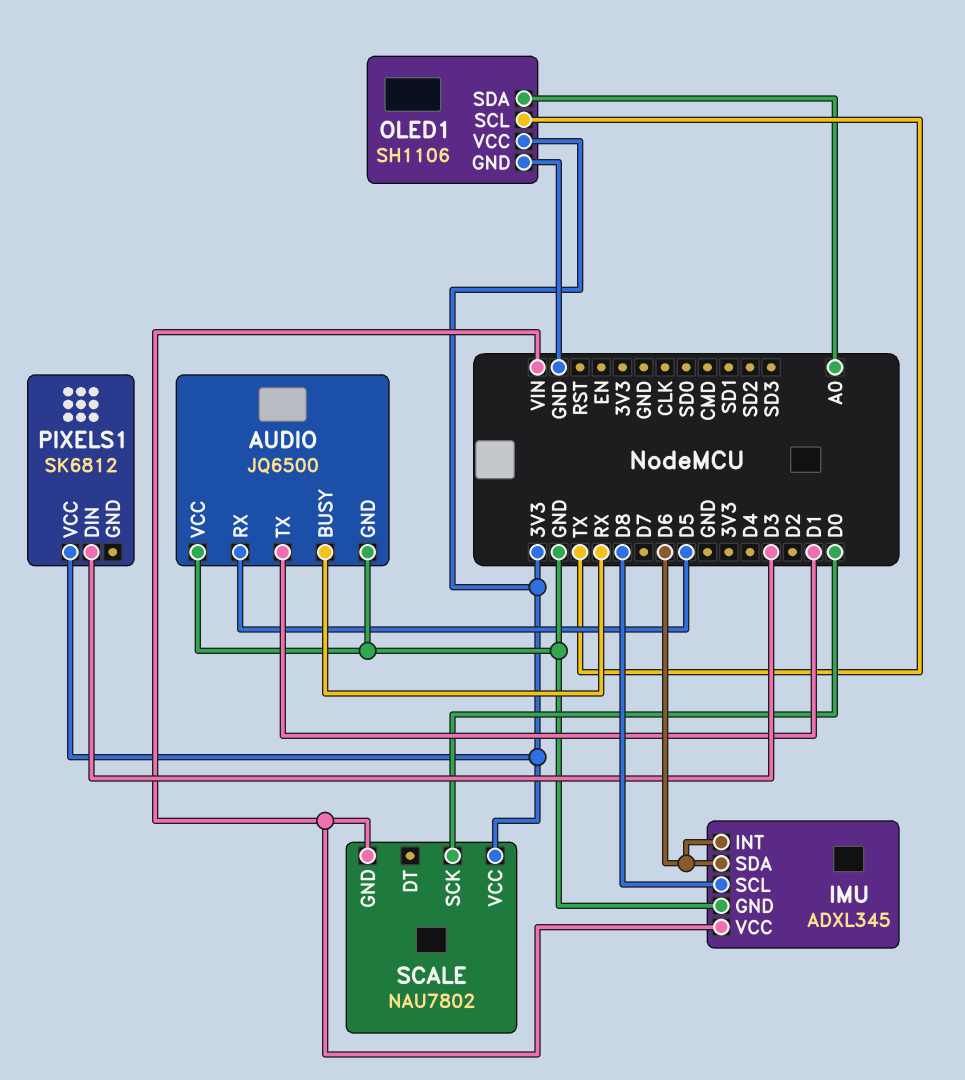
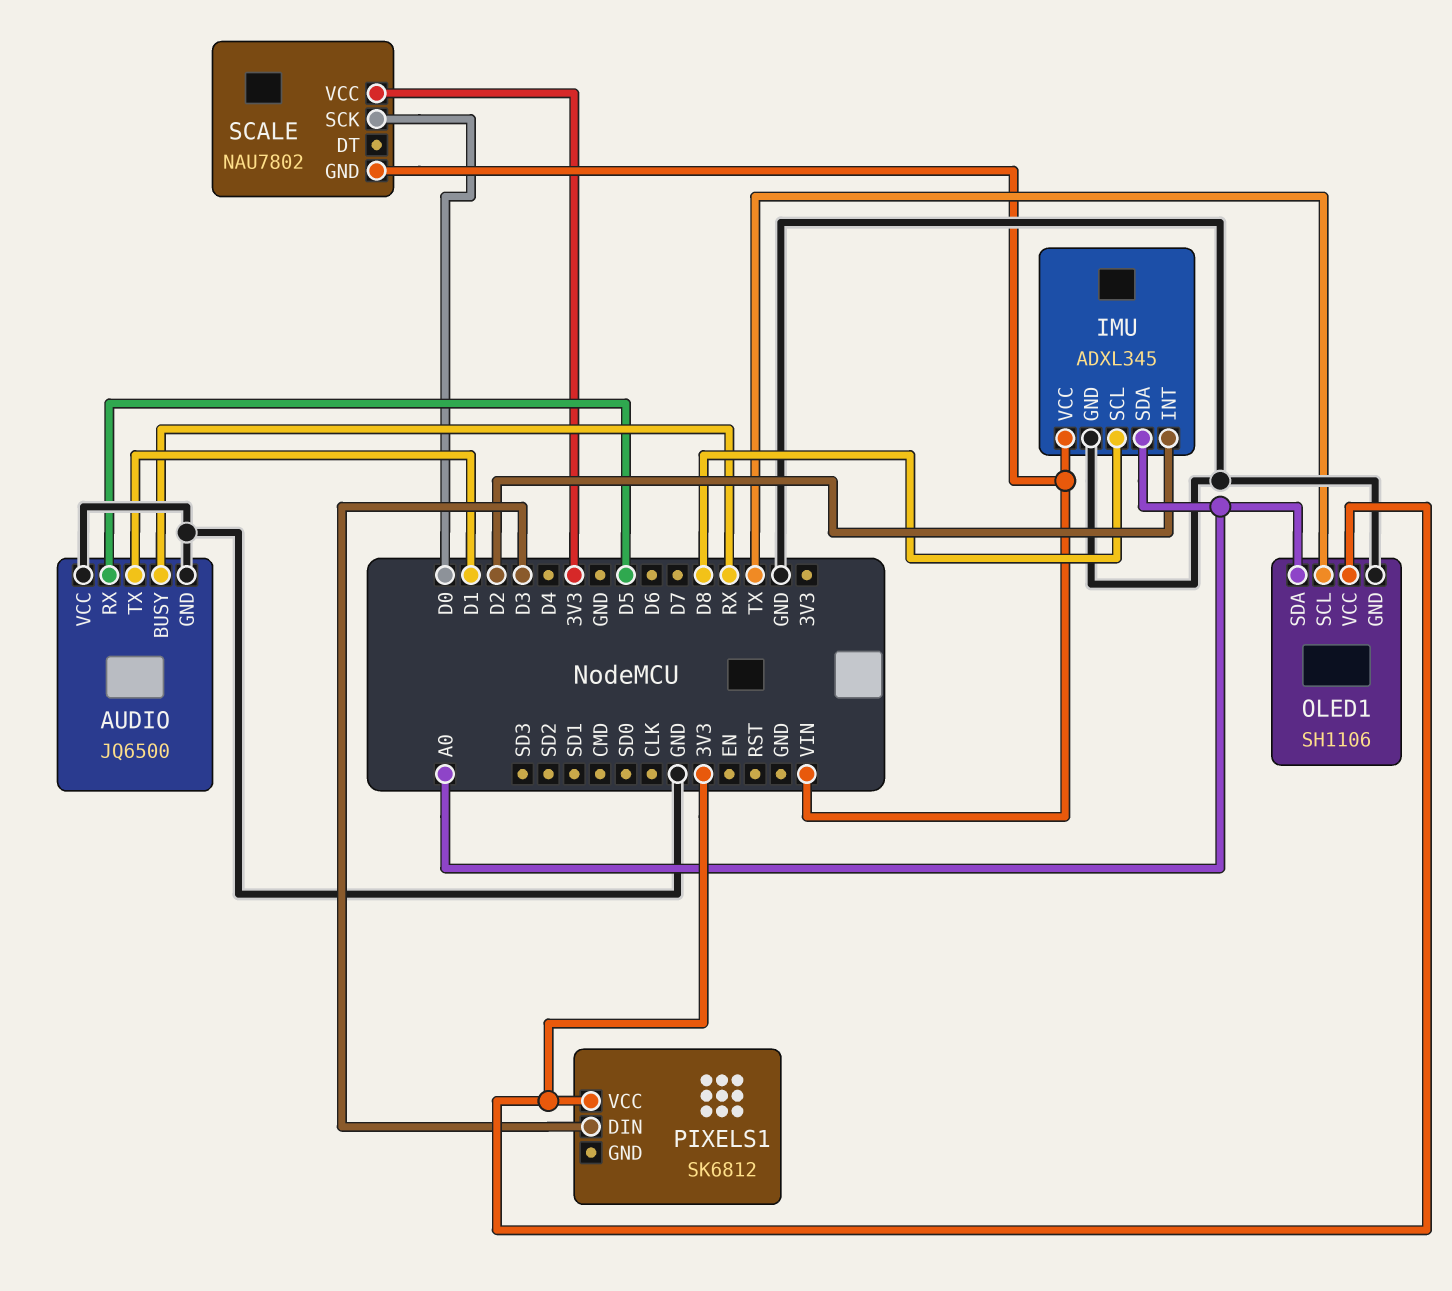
IMU pin INT: D6 -> D2
IMU pin SDA: D6 -> A0

